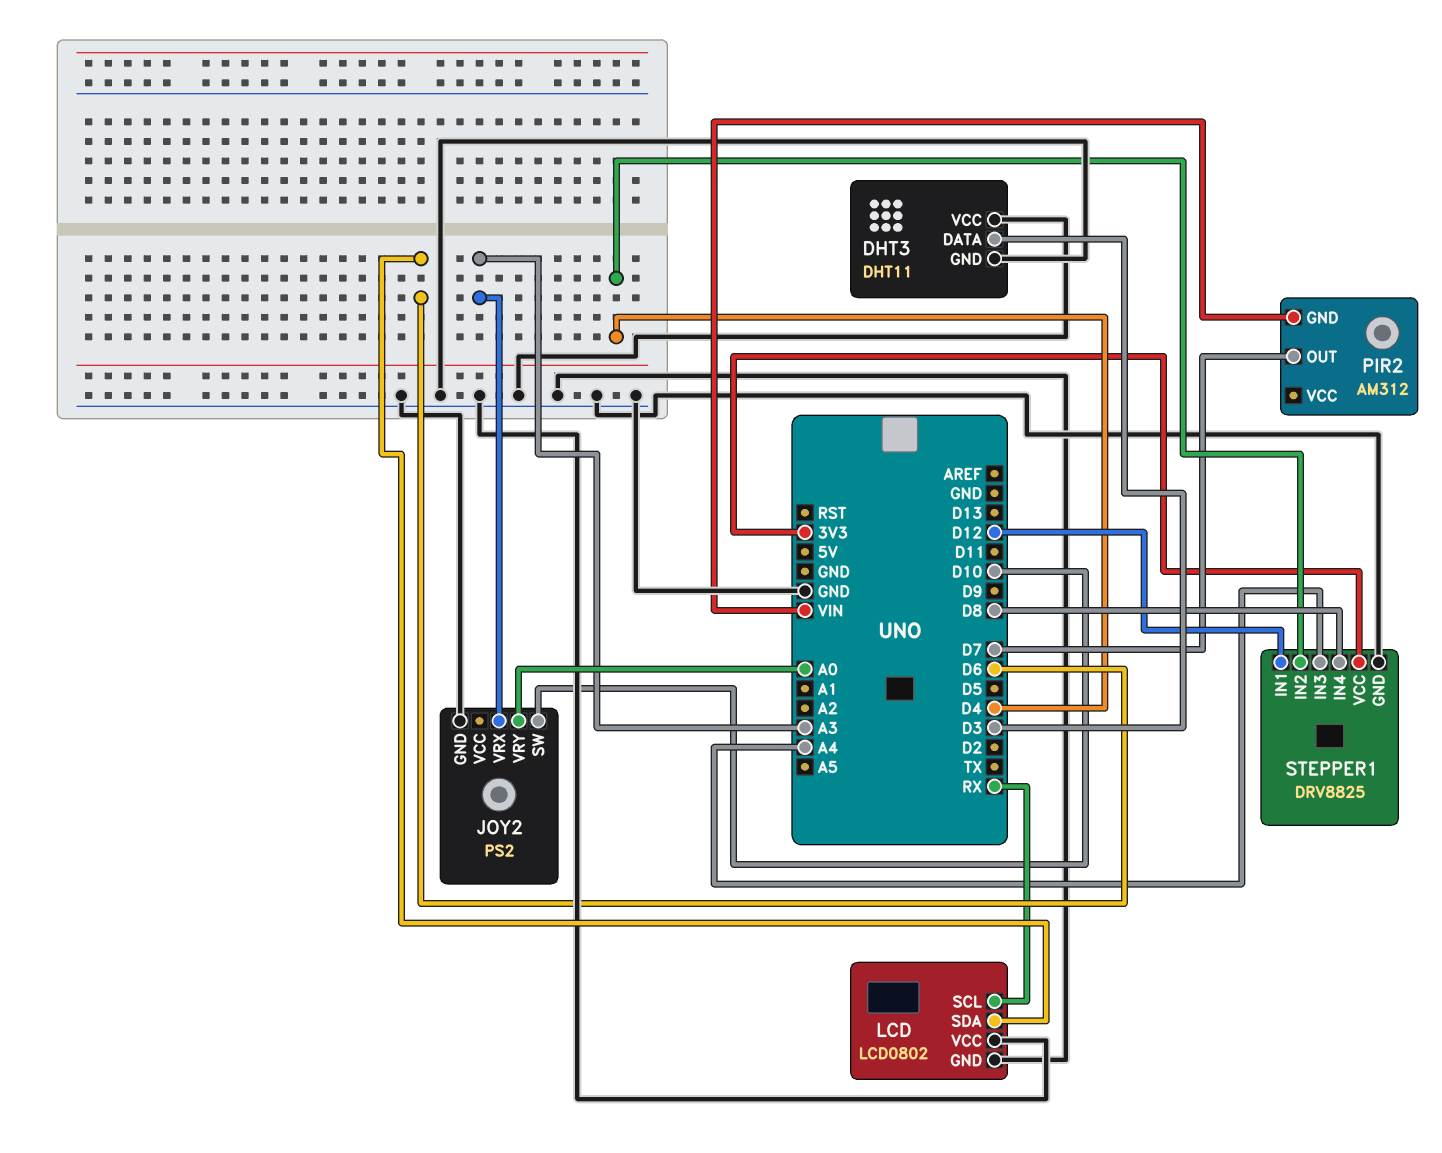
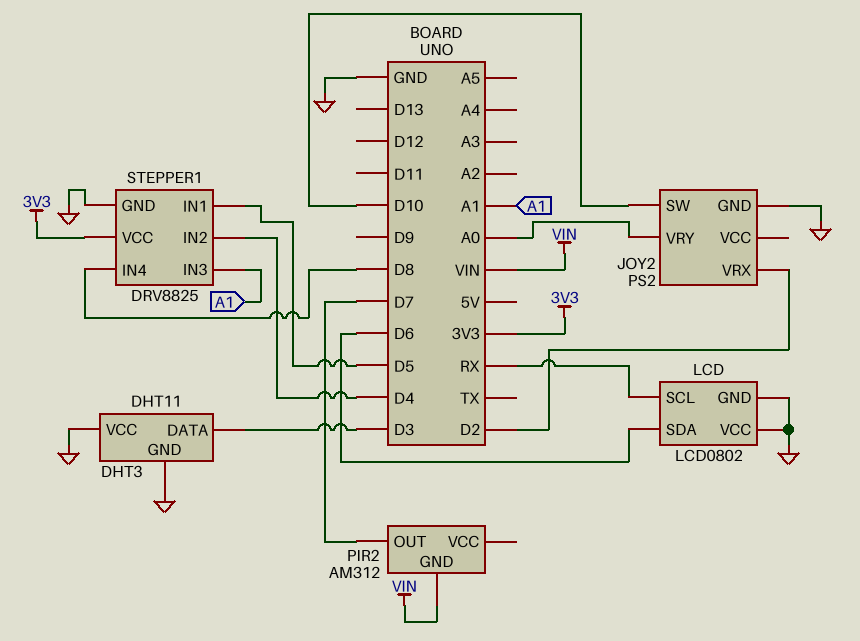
JOY2 pin VRX: A3 -> D2
STEPPER1 pin IN1: D12 -> D5
STEPPER1 pin IN3: A4 -> A1

